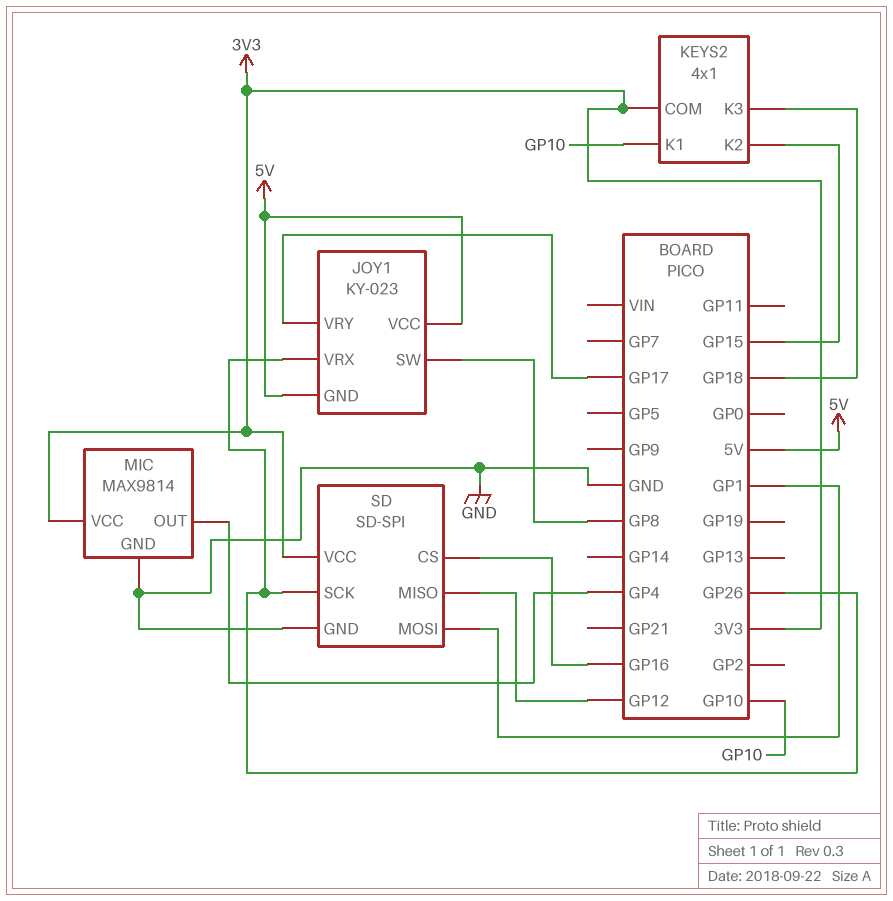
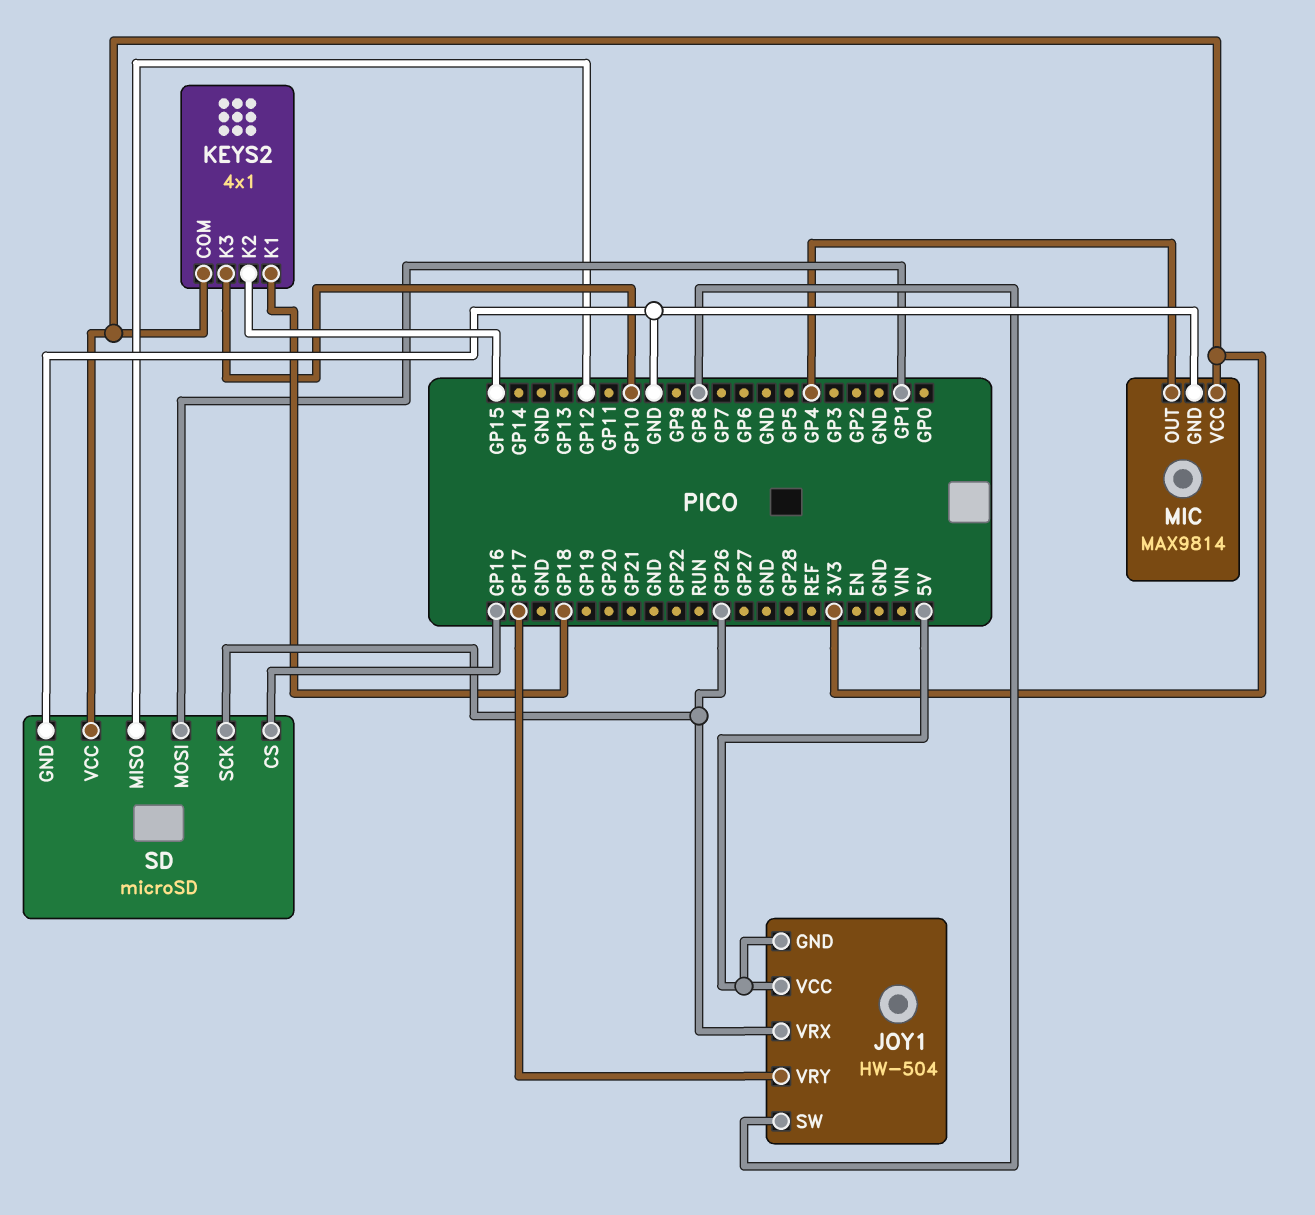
JOY1: KY-023 -> HW-504
KEYS2 pin K1: GP10 -> GP18
KEYS2 pin K3: GP18 -> GP10
SD: SD-SPI -> microSD

